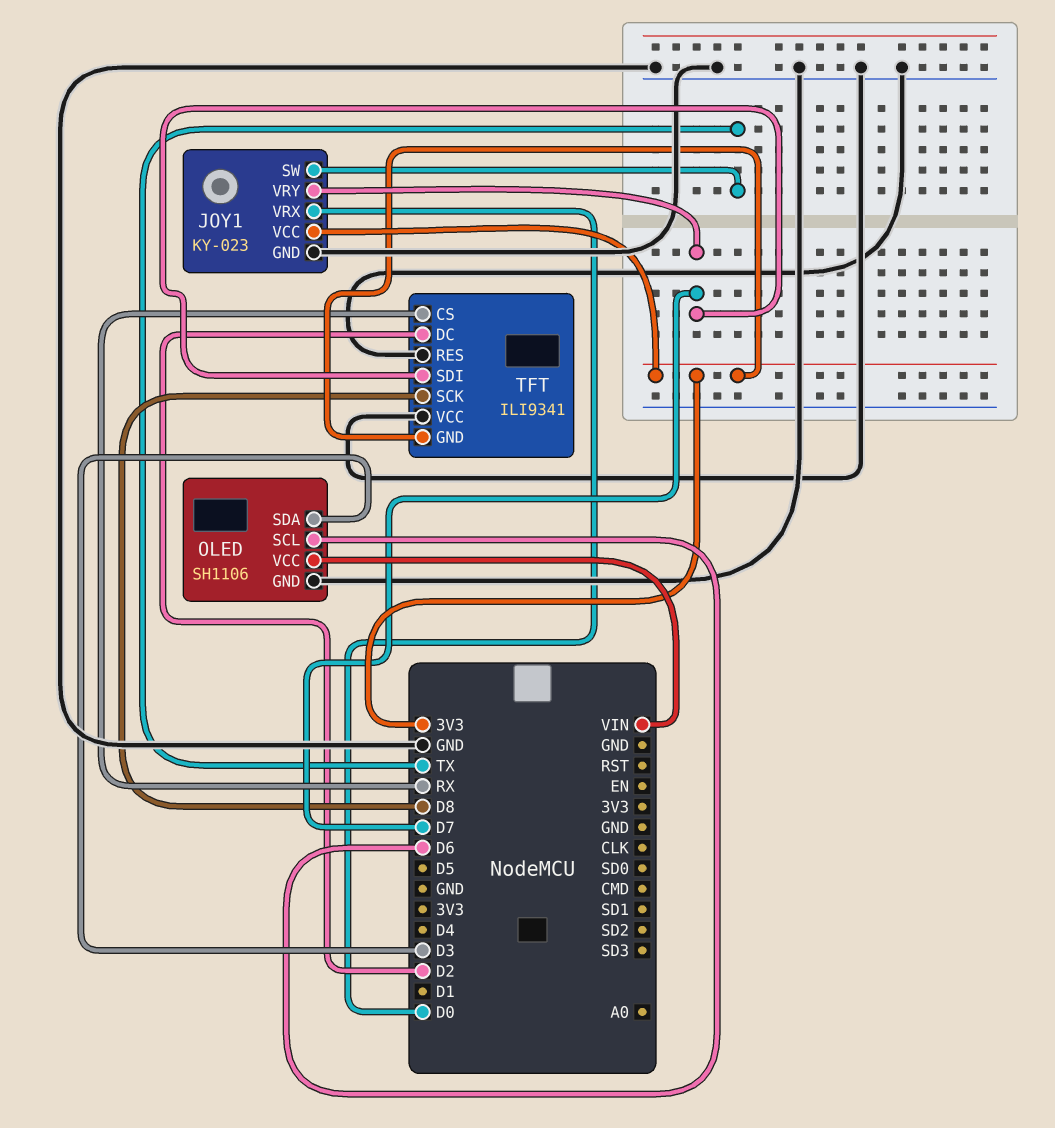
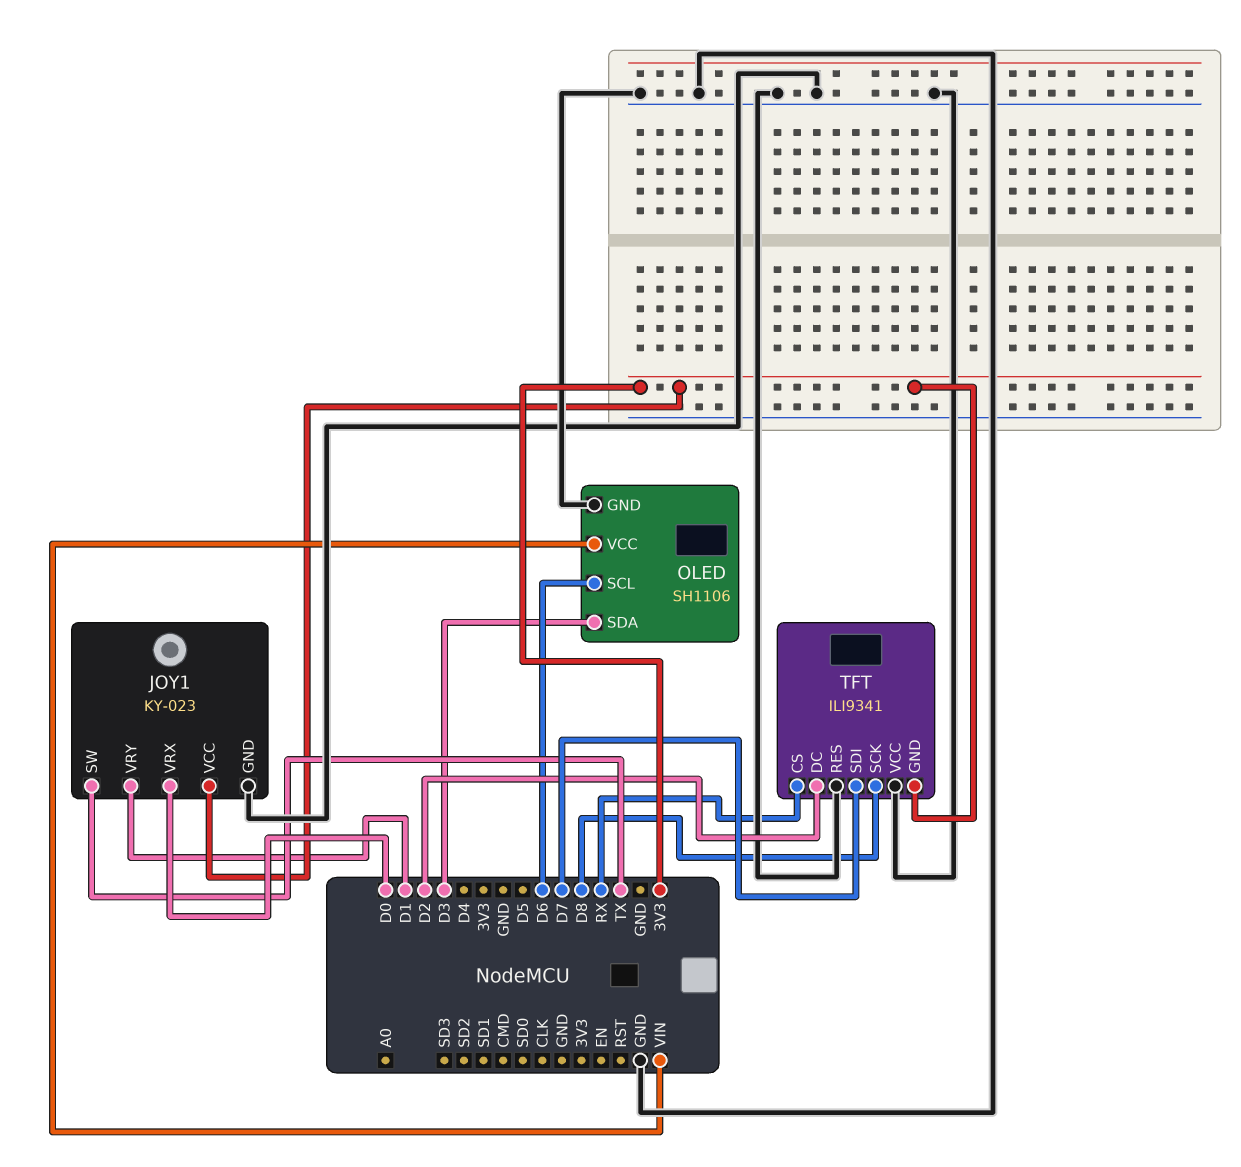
JOY1 pin VRY: D7 -> D1

